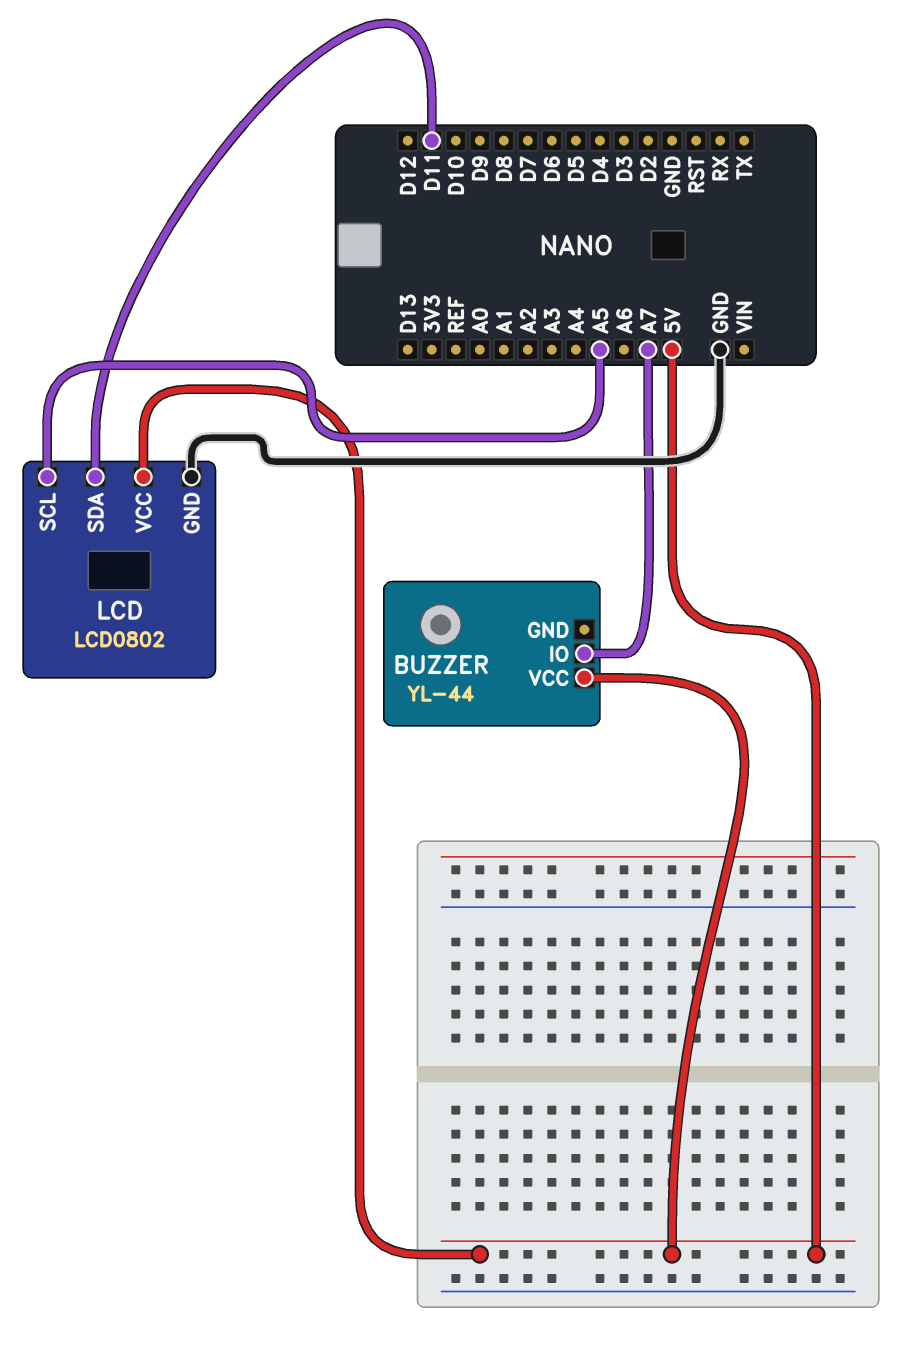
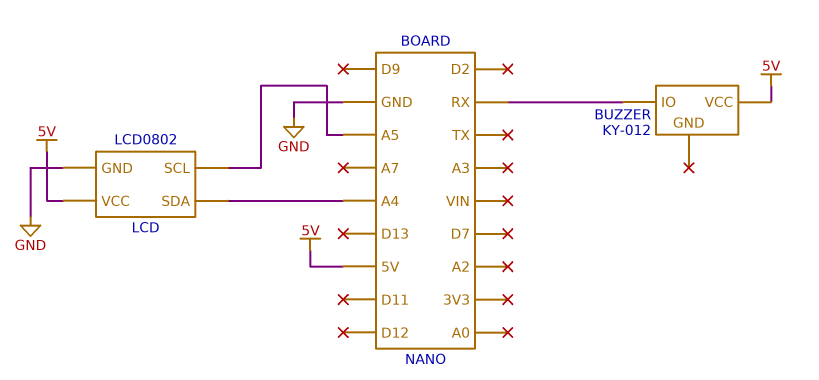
BUZZER: YL-44 -> KY-012
BUZZER pin IO: A7 -> RX
LCD pin SDA: D11 -> A4

